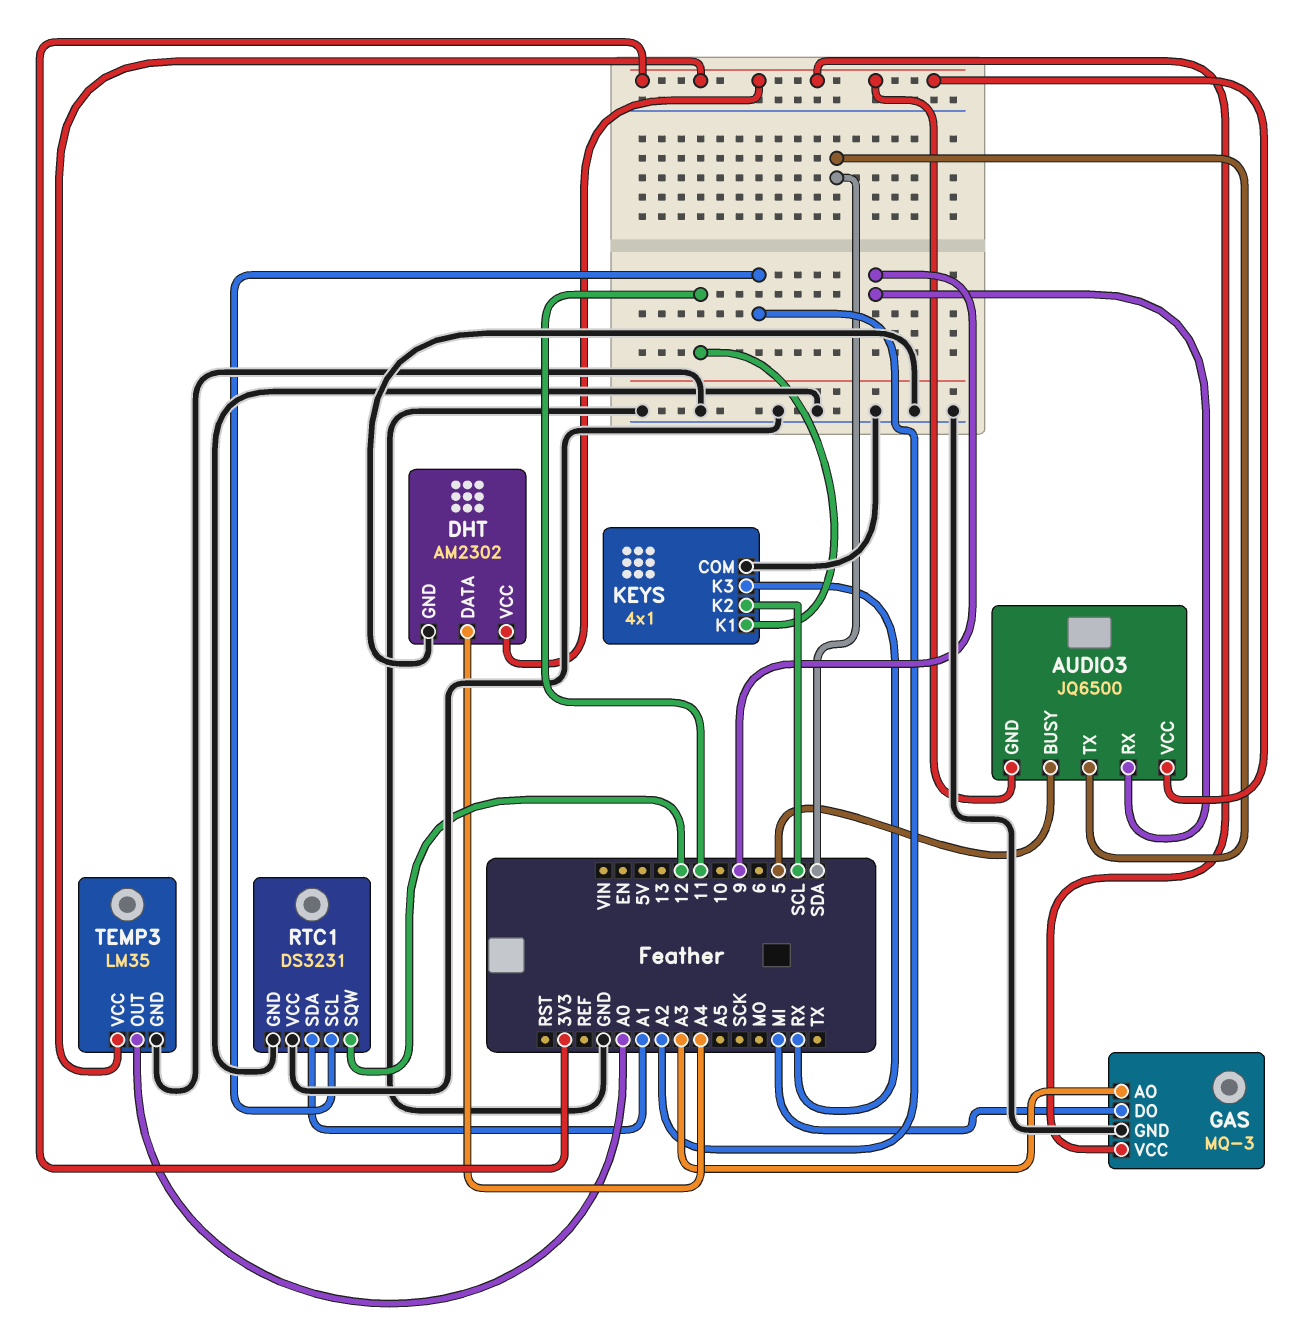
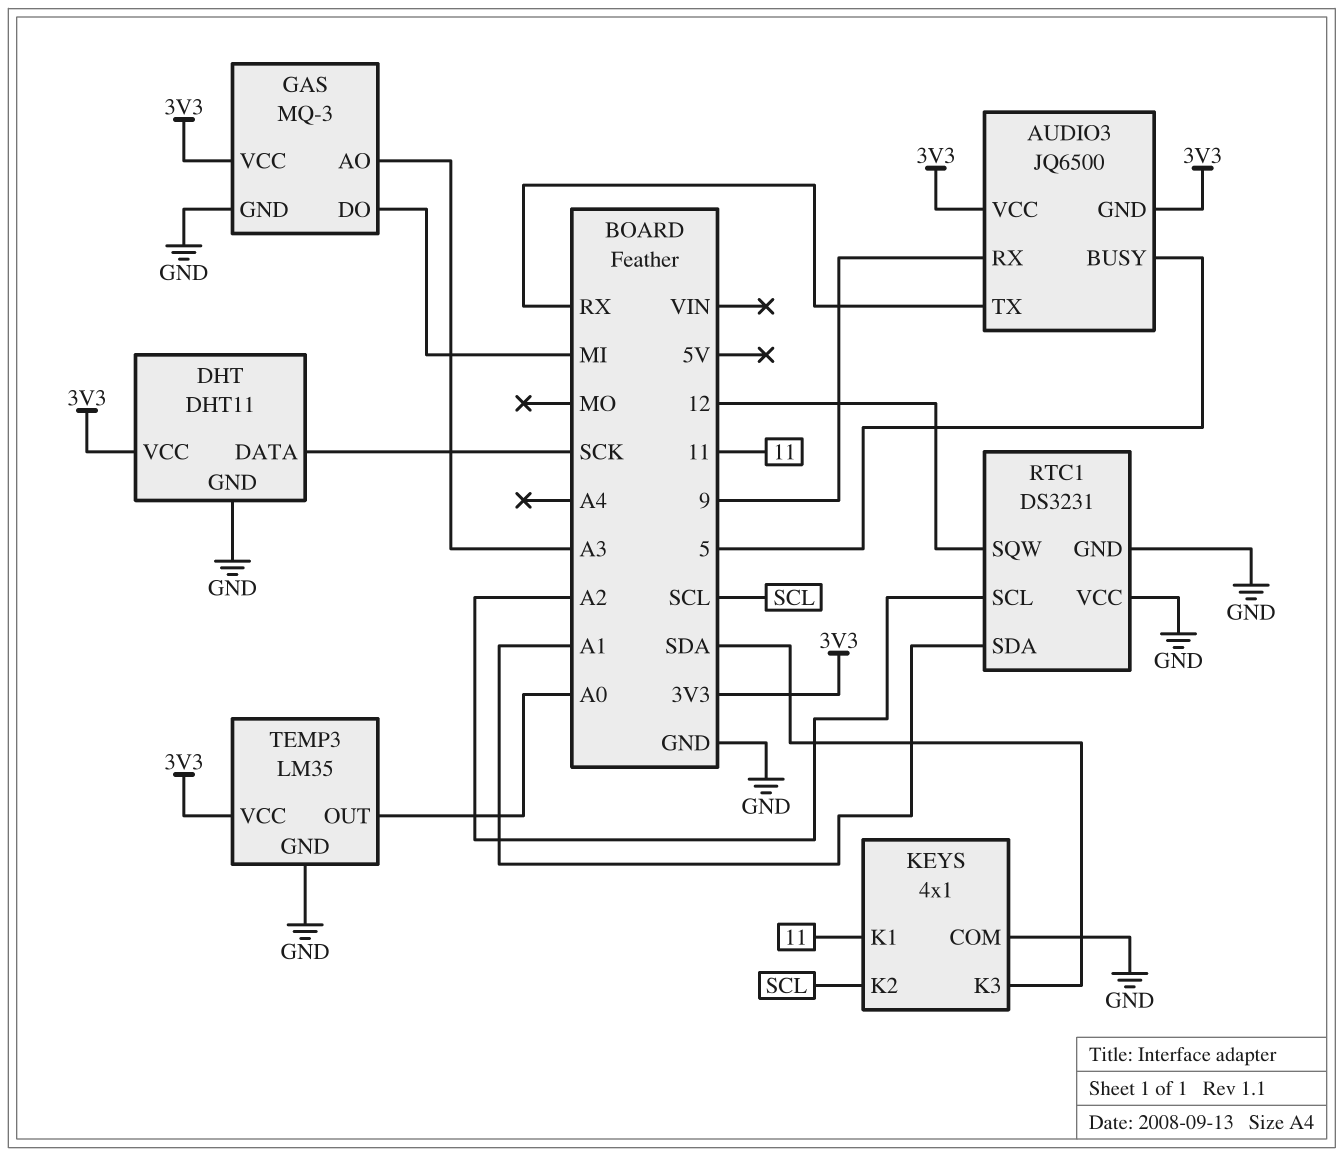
AUDIO3 pin TX: SDA -> RX
DHT: AM2302 -> DHT11
DHT pin DATA: A4 -> SCK
KEYS pin K3: RX -> SDA

